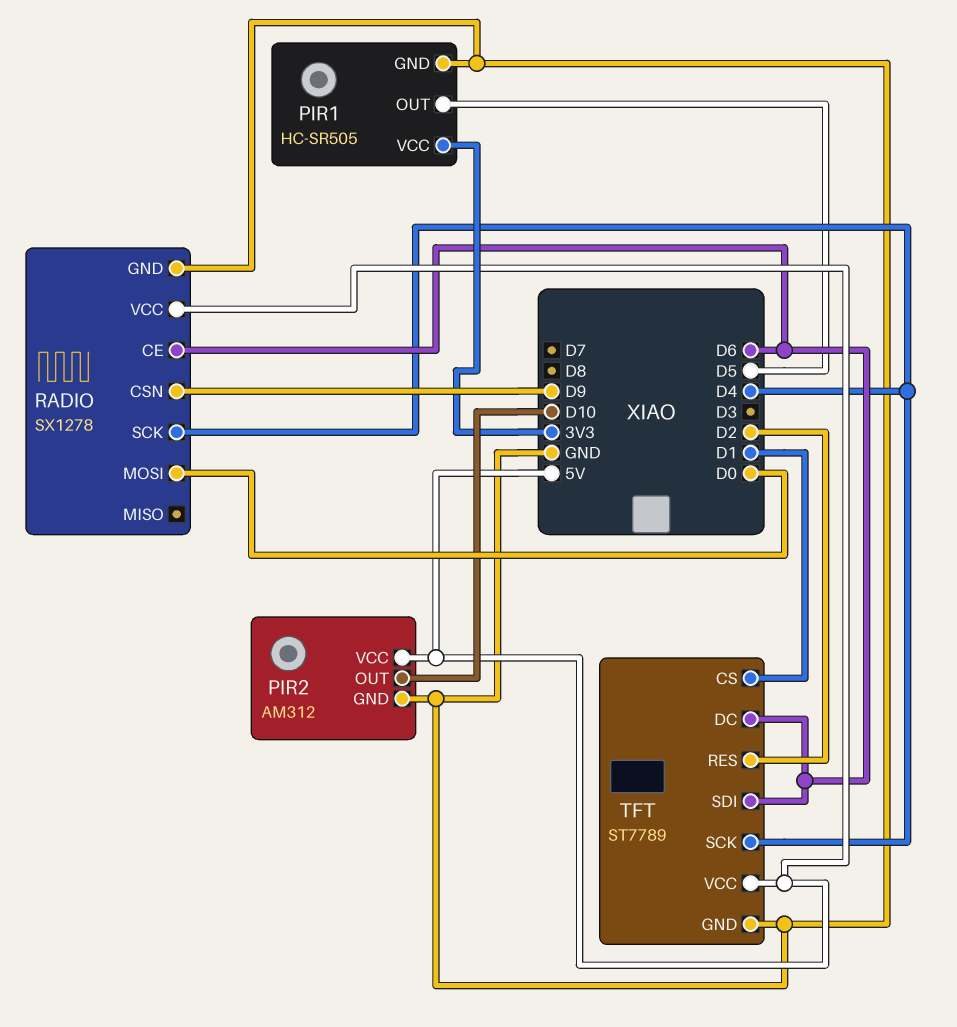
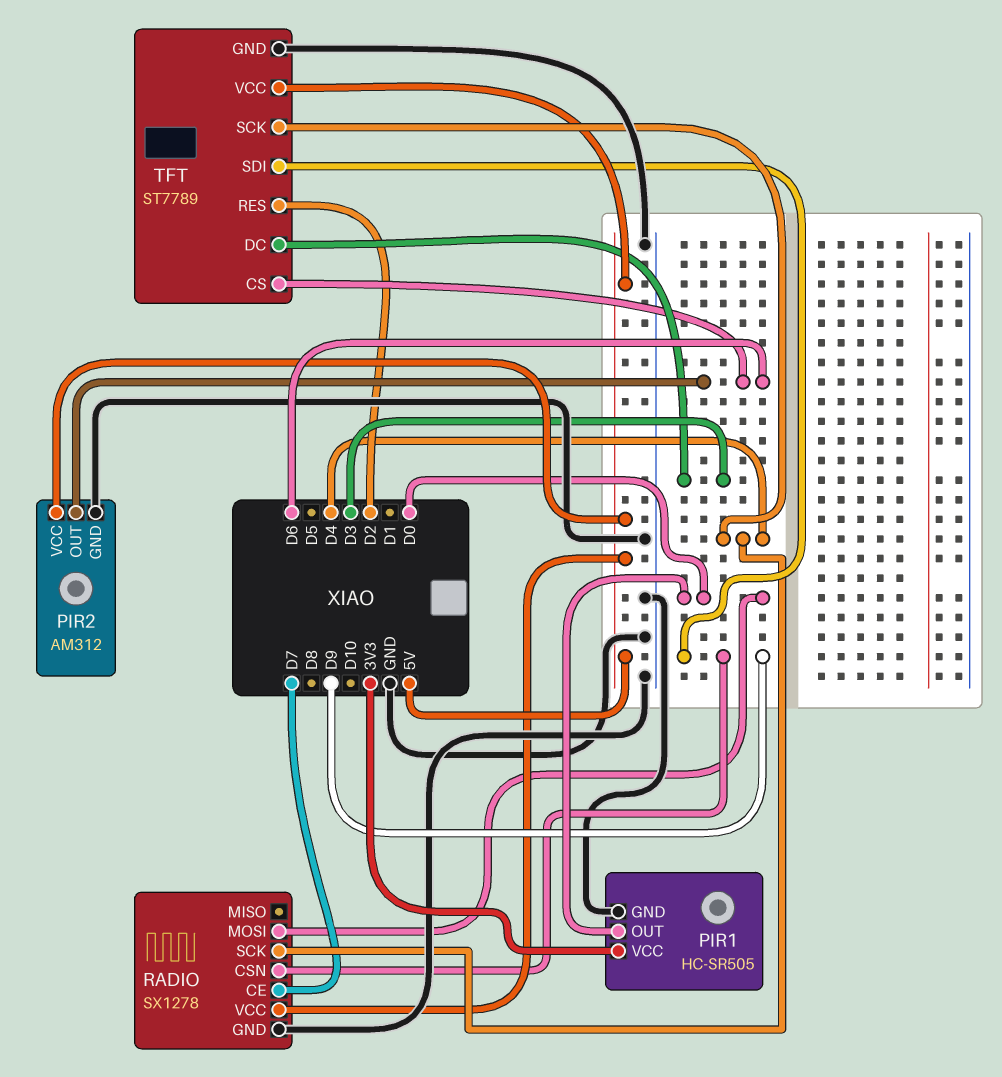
PIR1 pin OUT: D5 -> D0
PIR2 pin OUT: D10 -> D6
RADIO pin CE: D6 -> D7
TFT pin CS: D1 -> D6
TFT pin DC: D6 -> D3
TFT pin SDI: D6 -> D9

